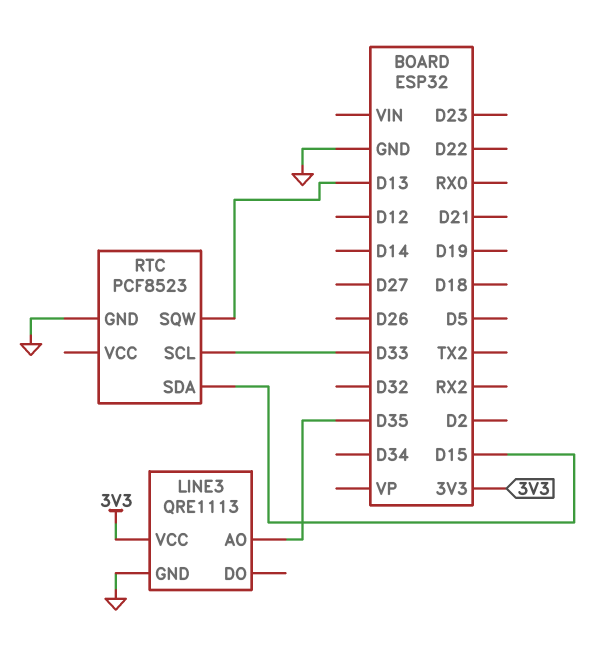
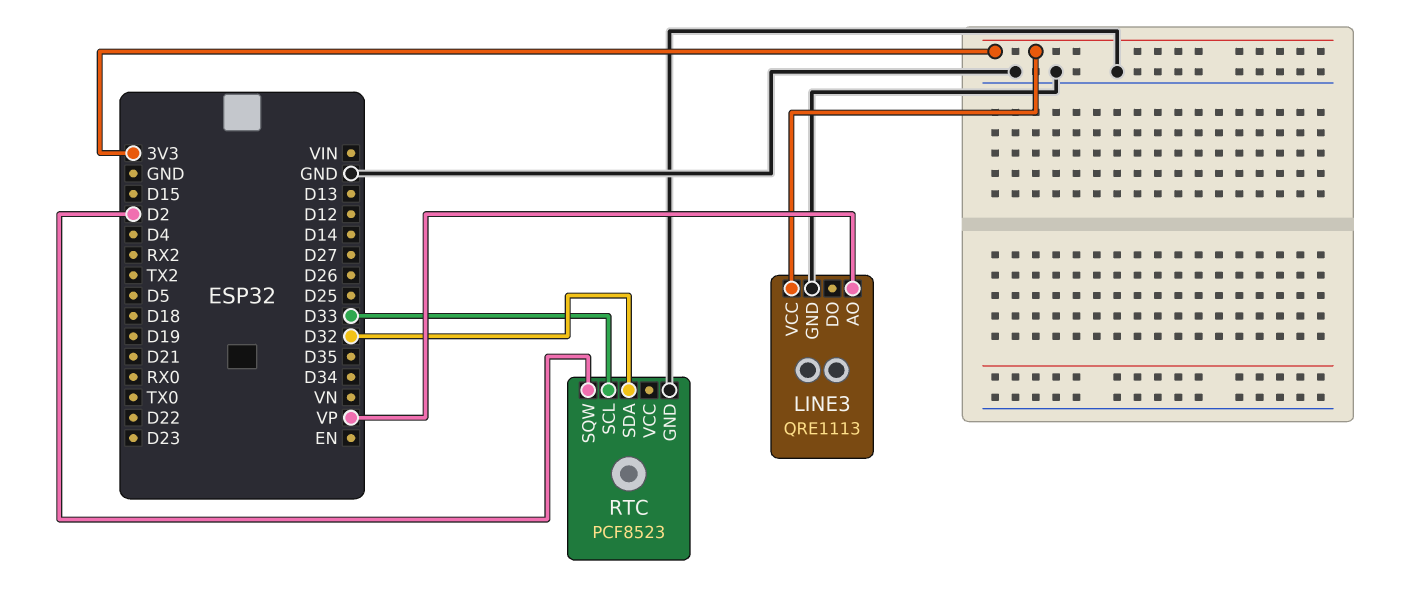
LINE3 pin AO: D35 -> VP
RTC pin SDA: D15 -> D32
RTC pin SQW: D13 -> D2

